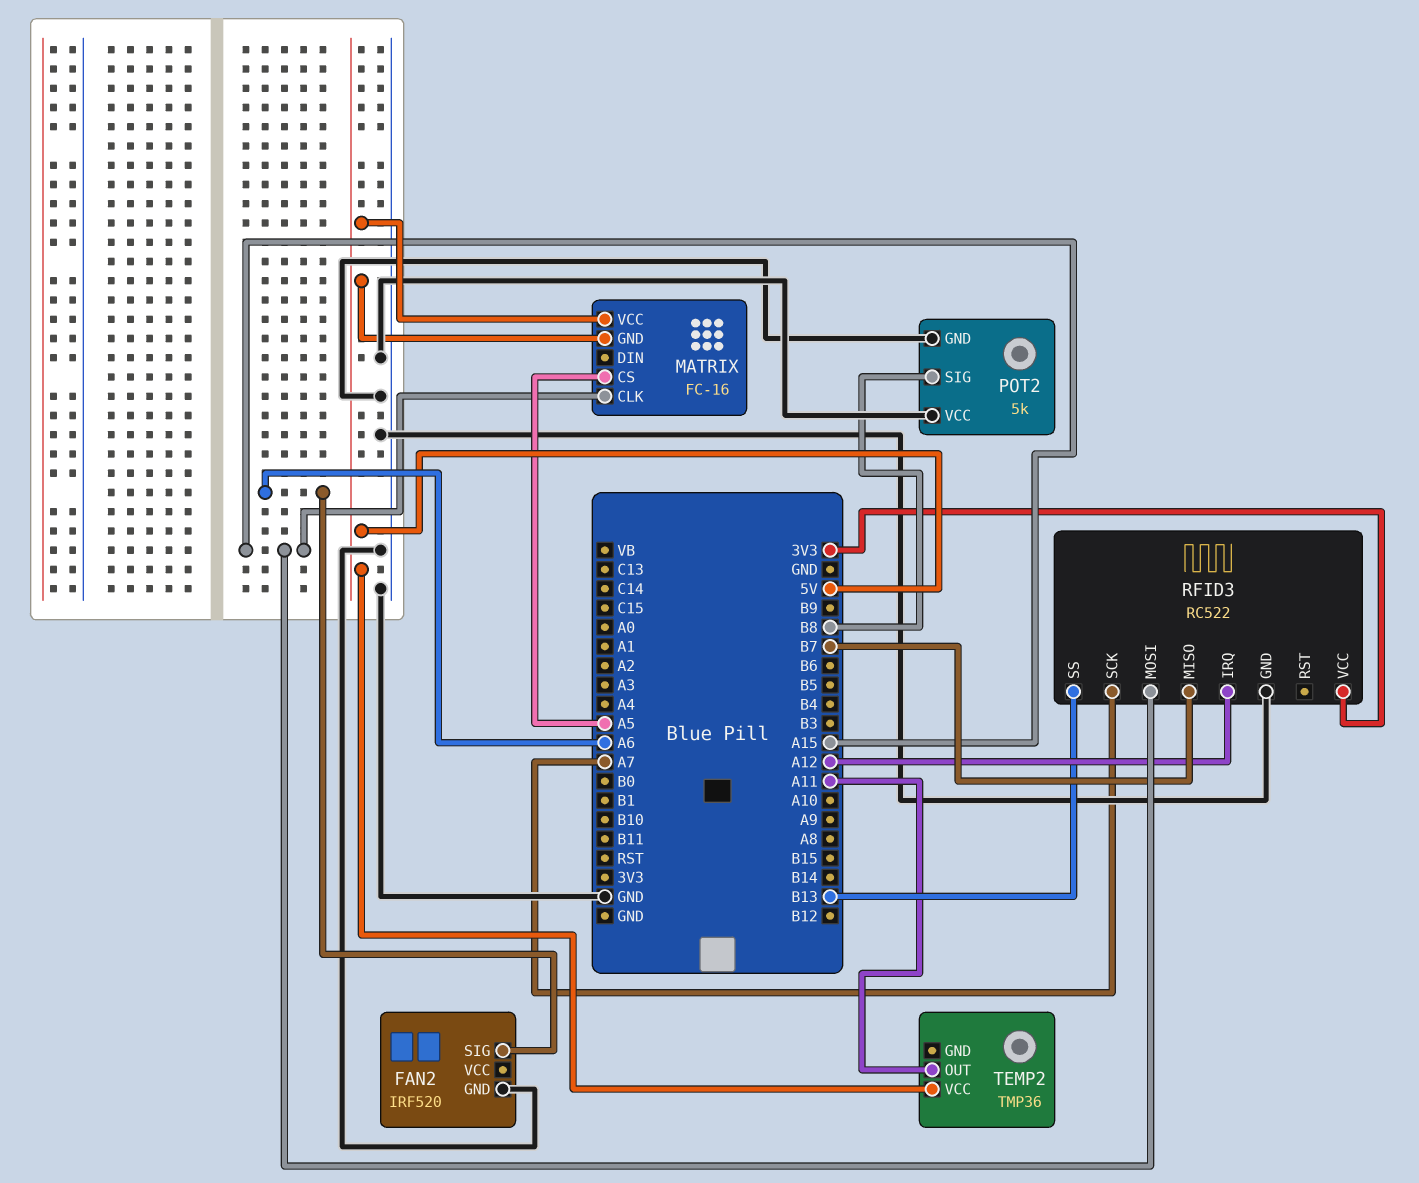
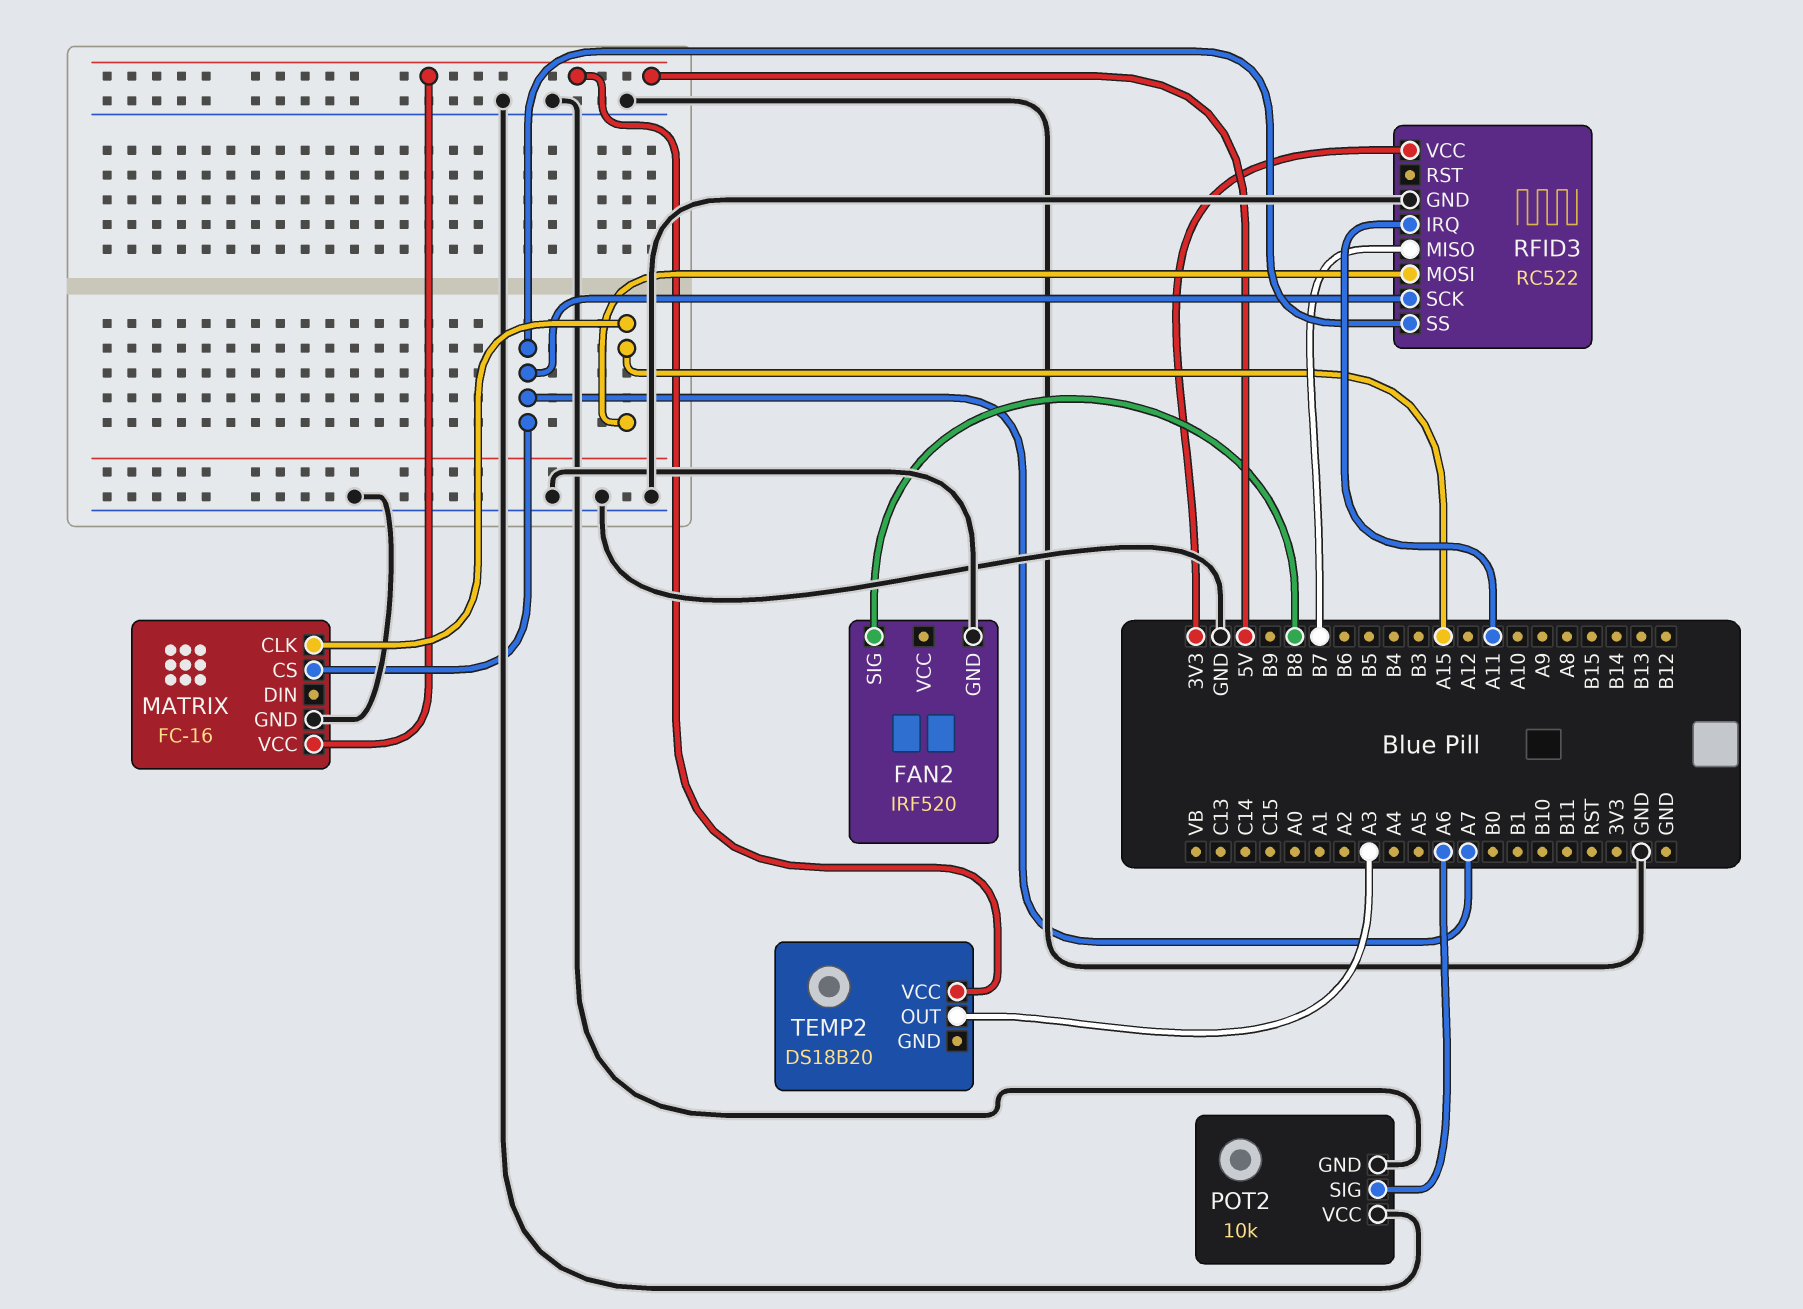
FAN2 pin SIG: A6 -> B8
MATRIX pin CS: A5 -> A7
MATRIX pin GND: 5V -> GND
POT2: 5k -> 10k
POT2 pin SIG: B8 -> A6
RFID3 pin IRQ: A12 -> A11
RFID3 pin SS: B13 -> A7
TEMP2: TMP36 -> DS18B20
TEMP2 pin OUT: A11 -> A3

